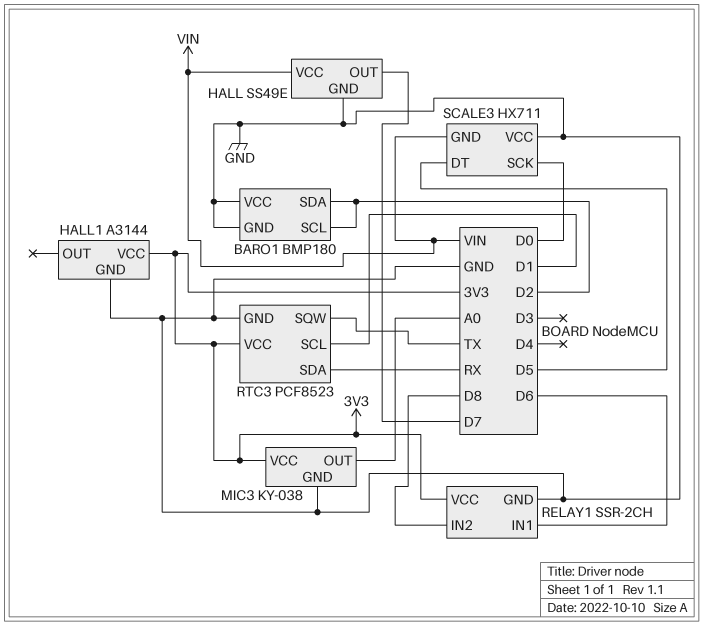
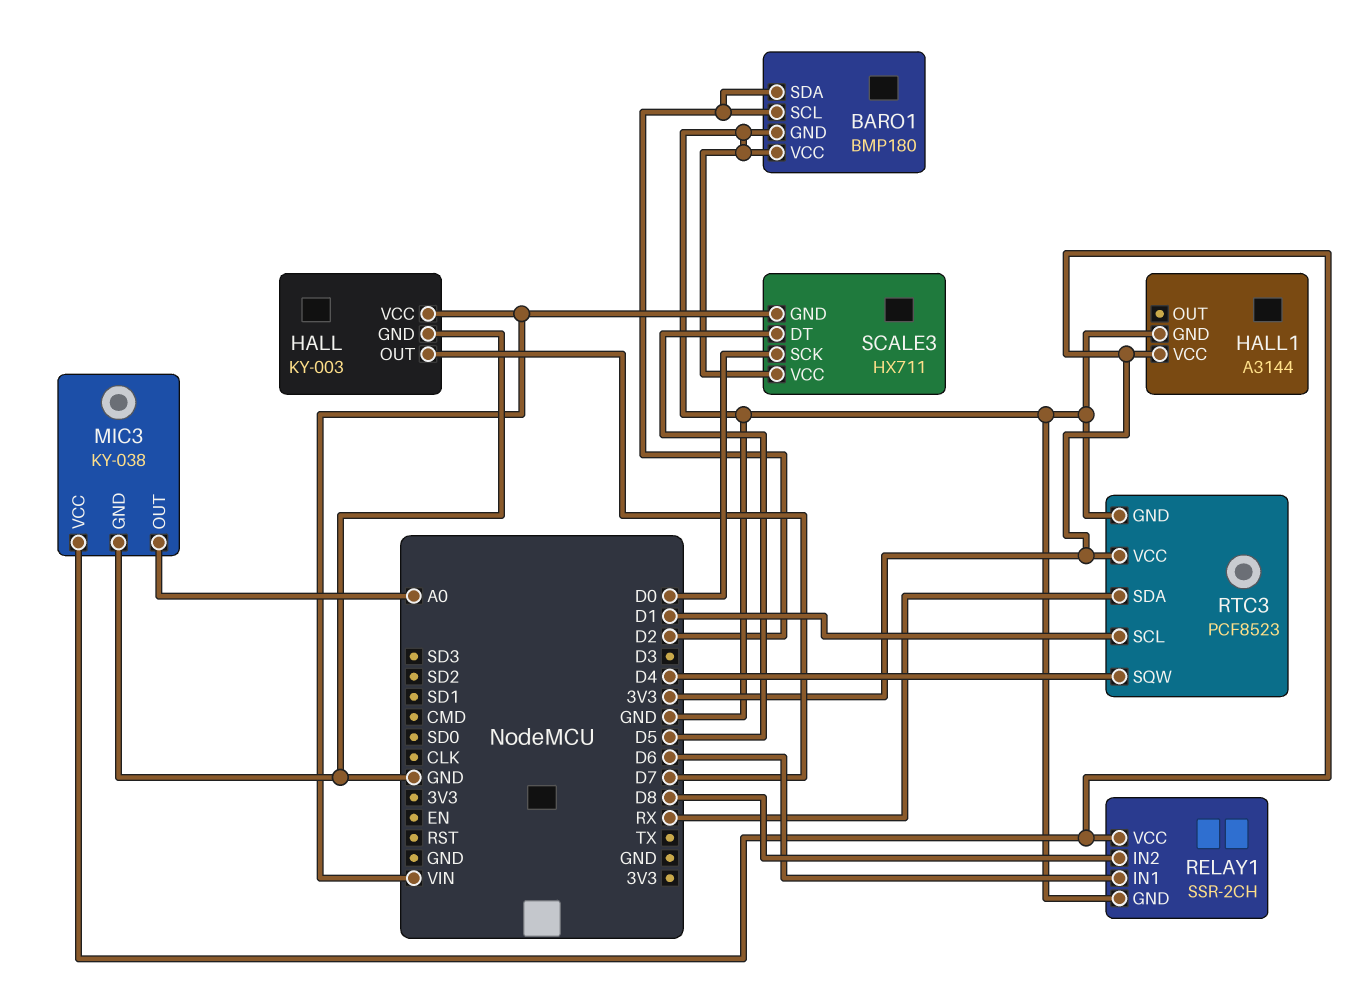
HALL: SS49E -> KY-003
RTC3 pin SQW: TX -> D4

